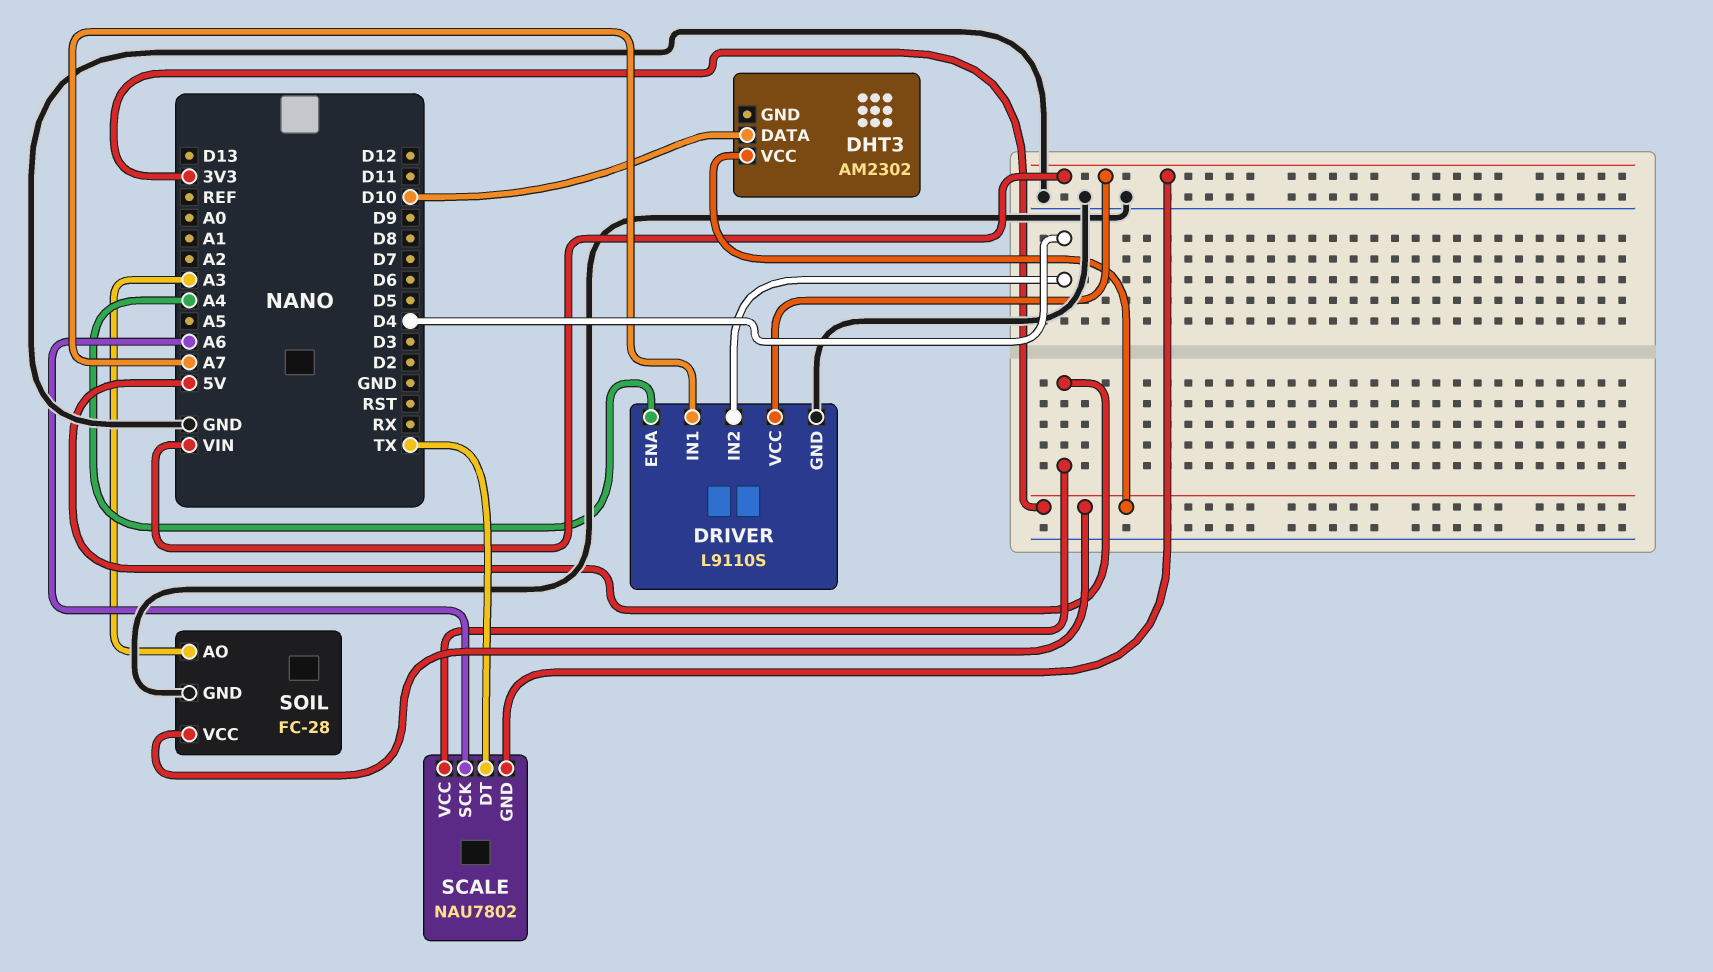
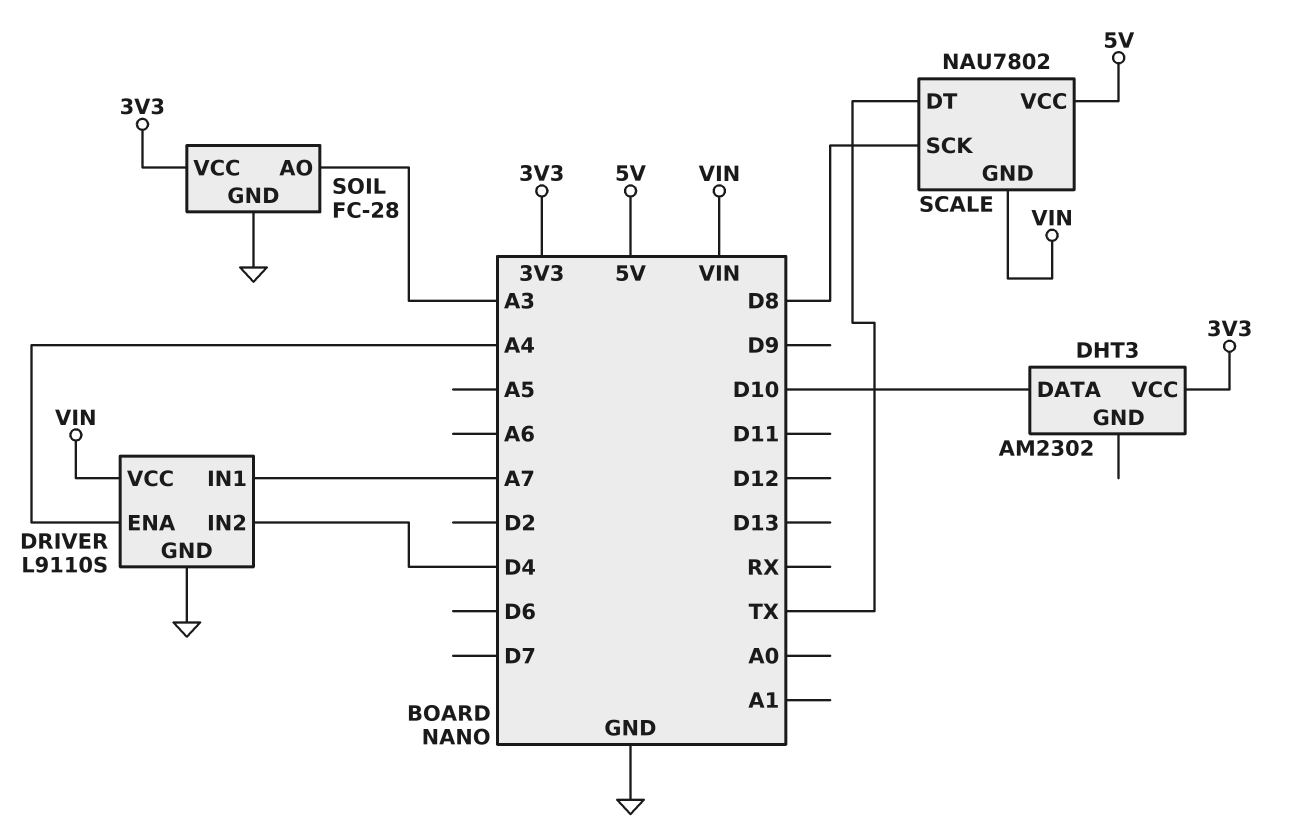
SCALE pin SCK: A6 -> D8

